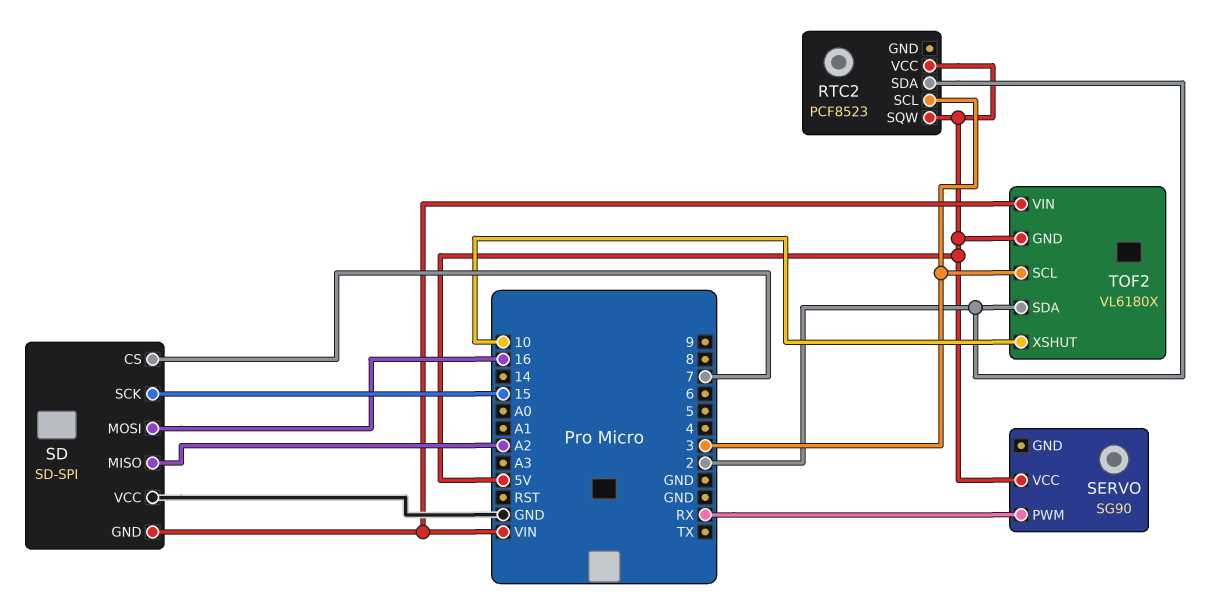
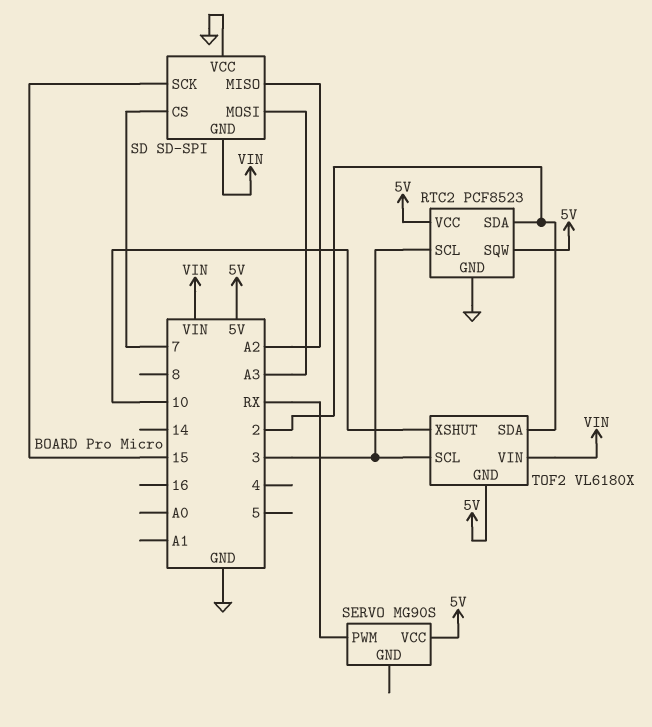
RTC2 pin GND: none -> GND
SD pin MOSI: 16 -> A3
SERVO: SG90 -> MG90S

